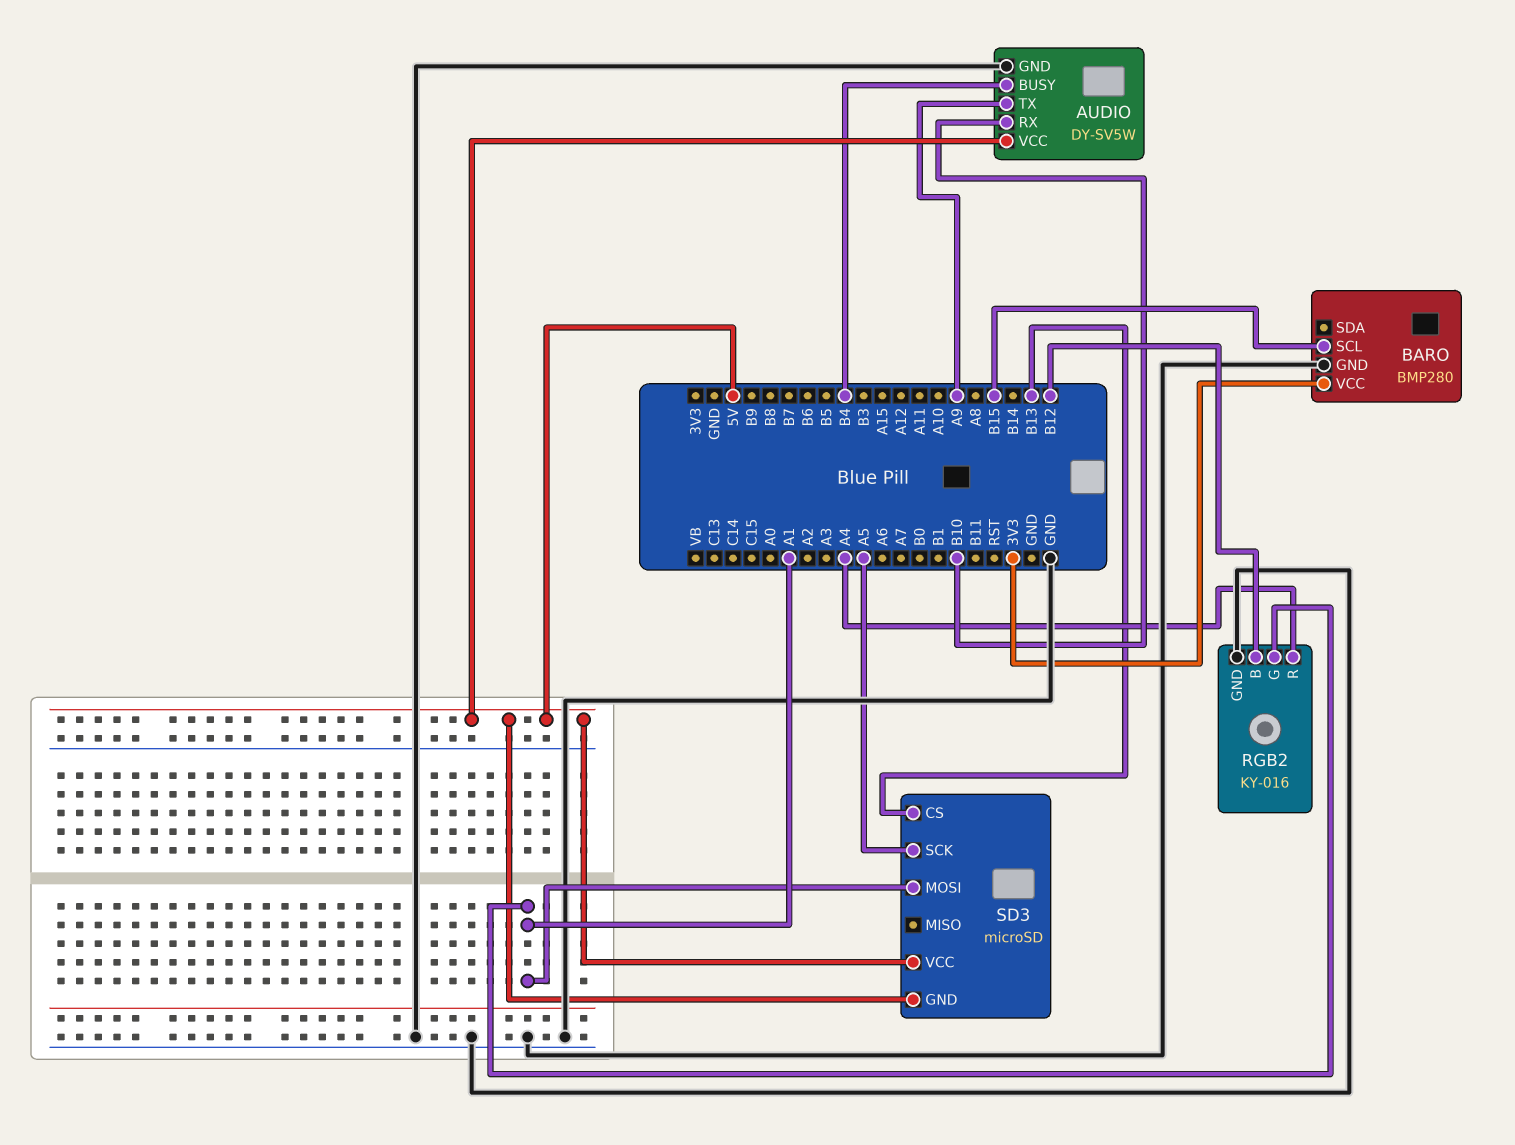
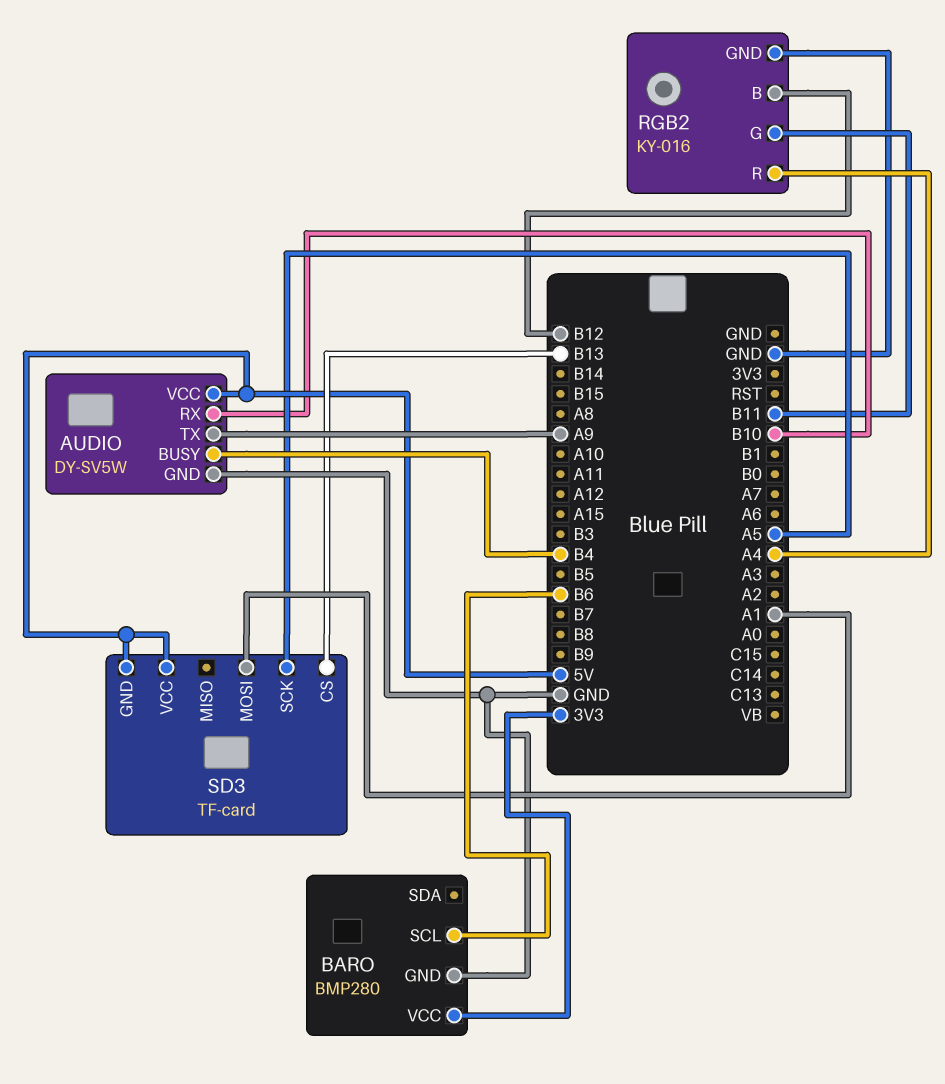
BARO pin SCL: B15 -> B6
RGB2 pin G: A1 -> B11
SD3: microSD -> TF-card

